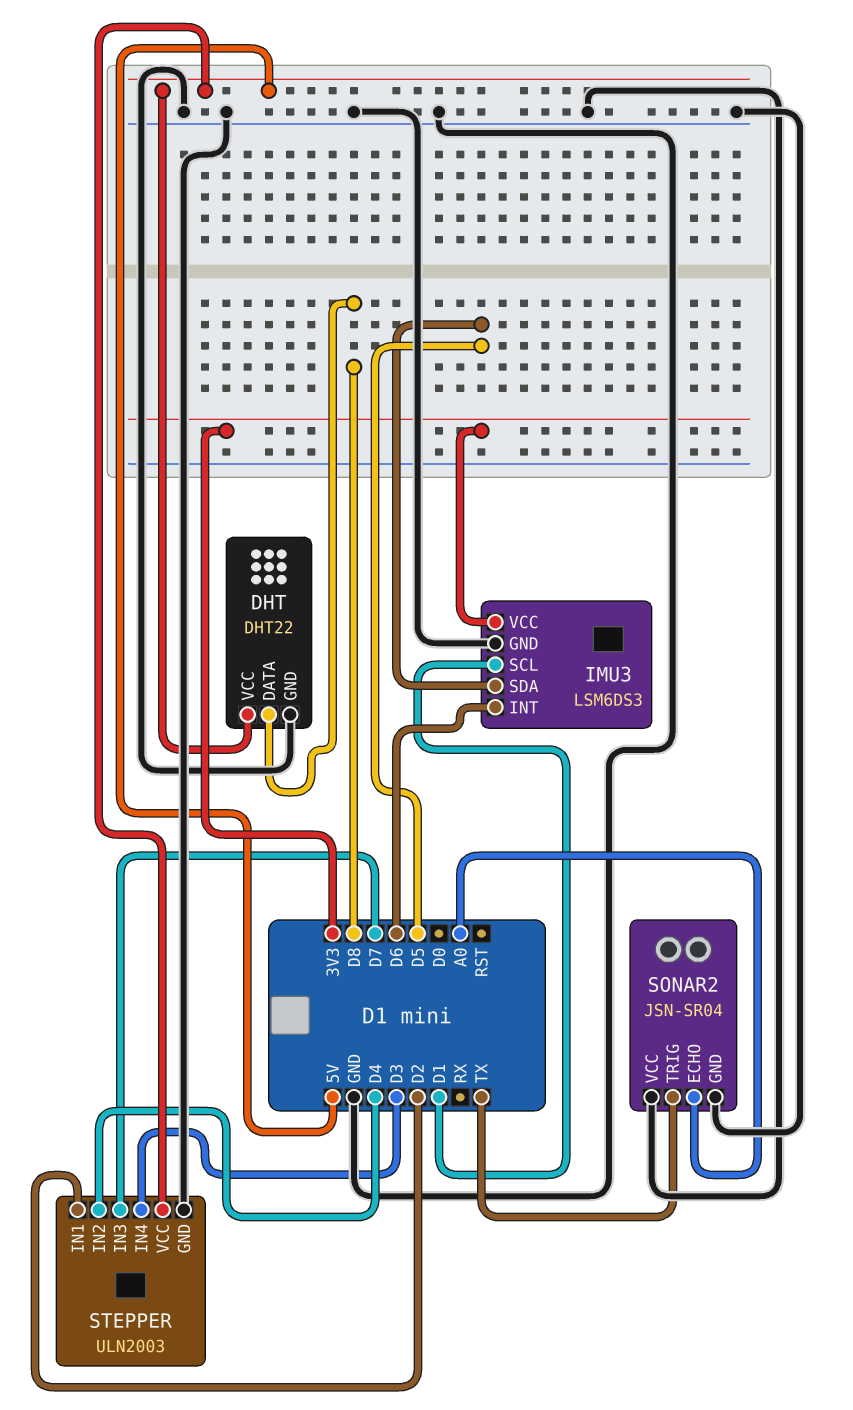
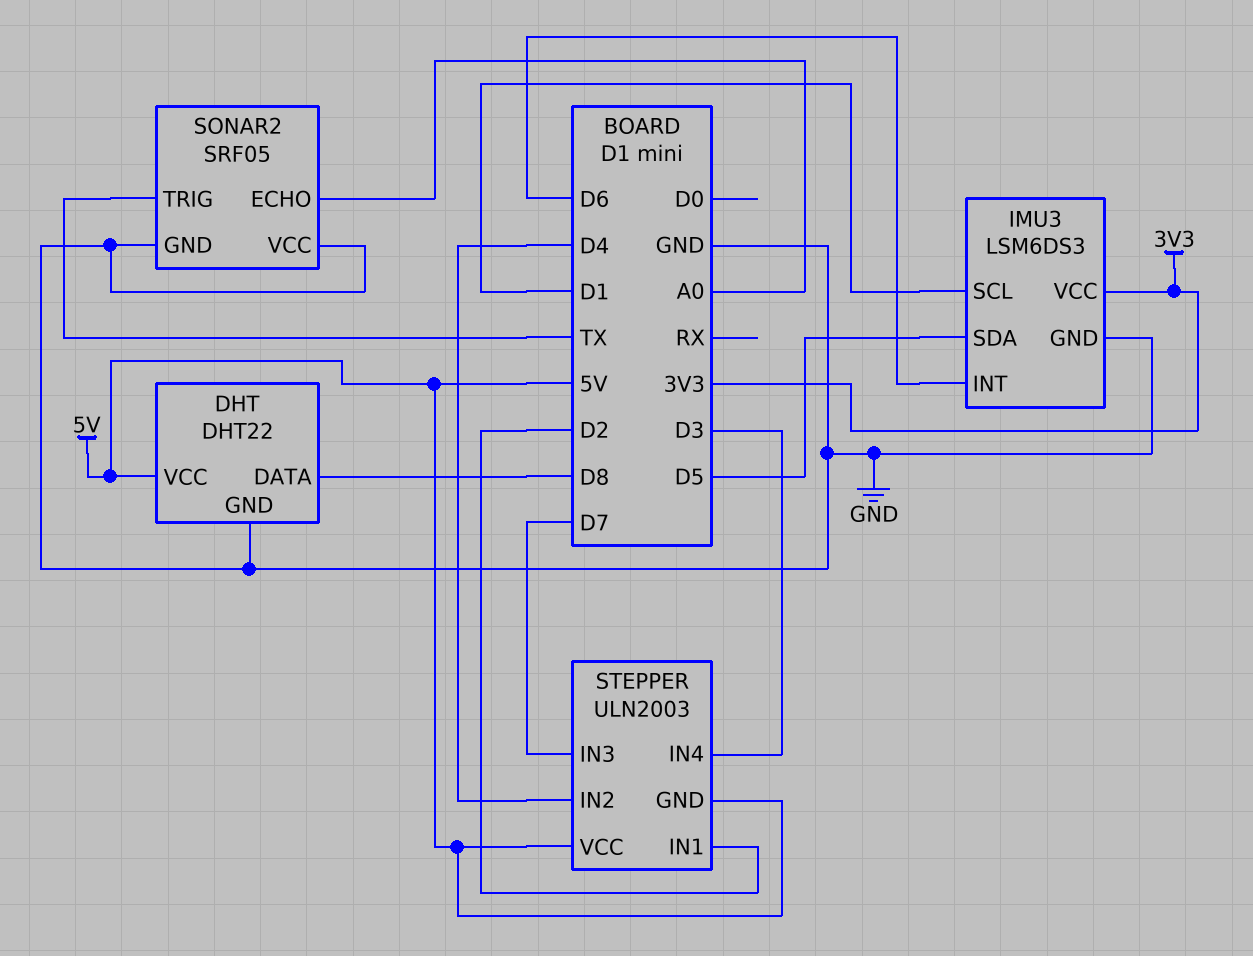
SONAR2: JSN-SR04 -> SRF05
STEPPER pin GND: GND -> 5V

